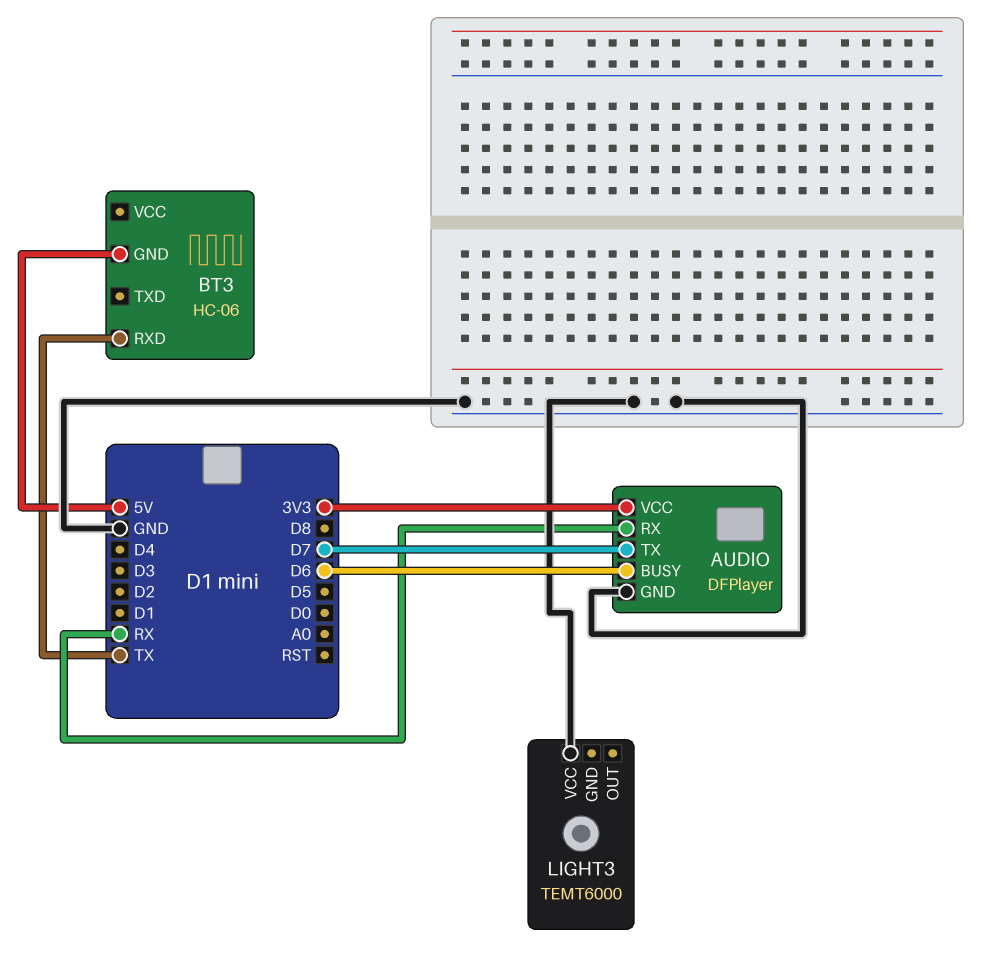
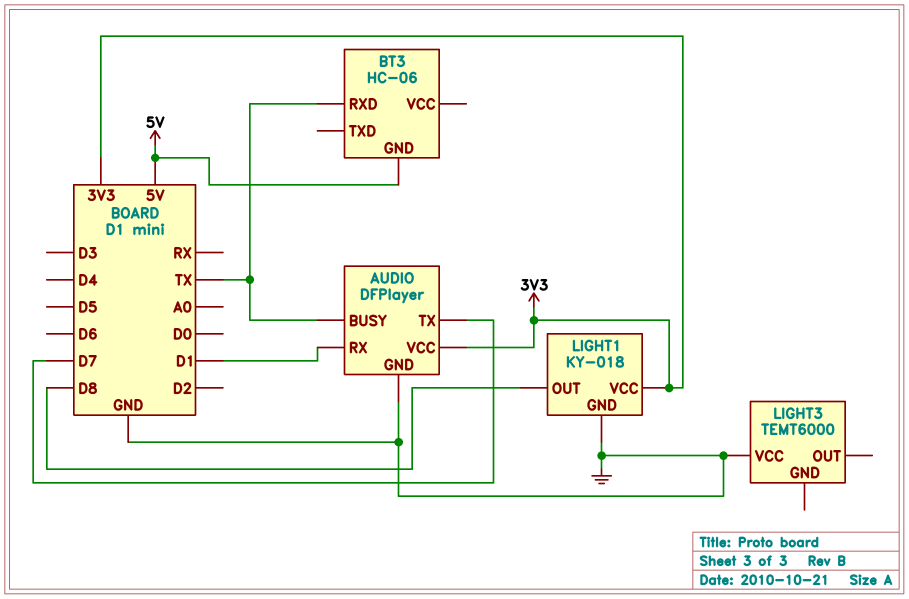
AUDIO pin BUSY: D6 -> TX
AUDIO pin RX: RX -> D1
LIGHT1: none -> KY-018
LIGHT1 pin GND: none -> GND
LIGHT1 pin OUT: none -> D8
LIGHT1 pin VCC: none -> 3V3

